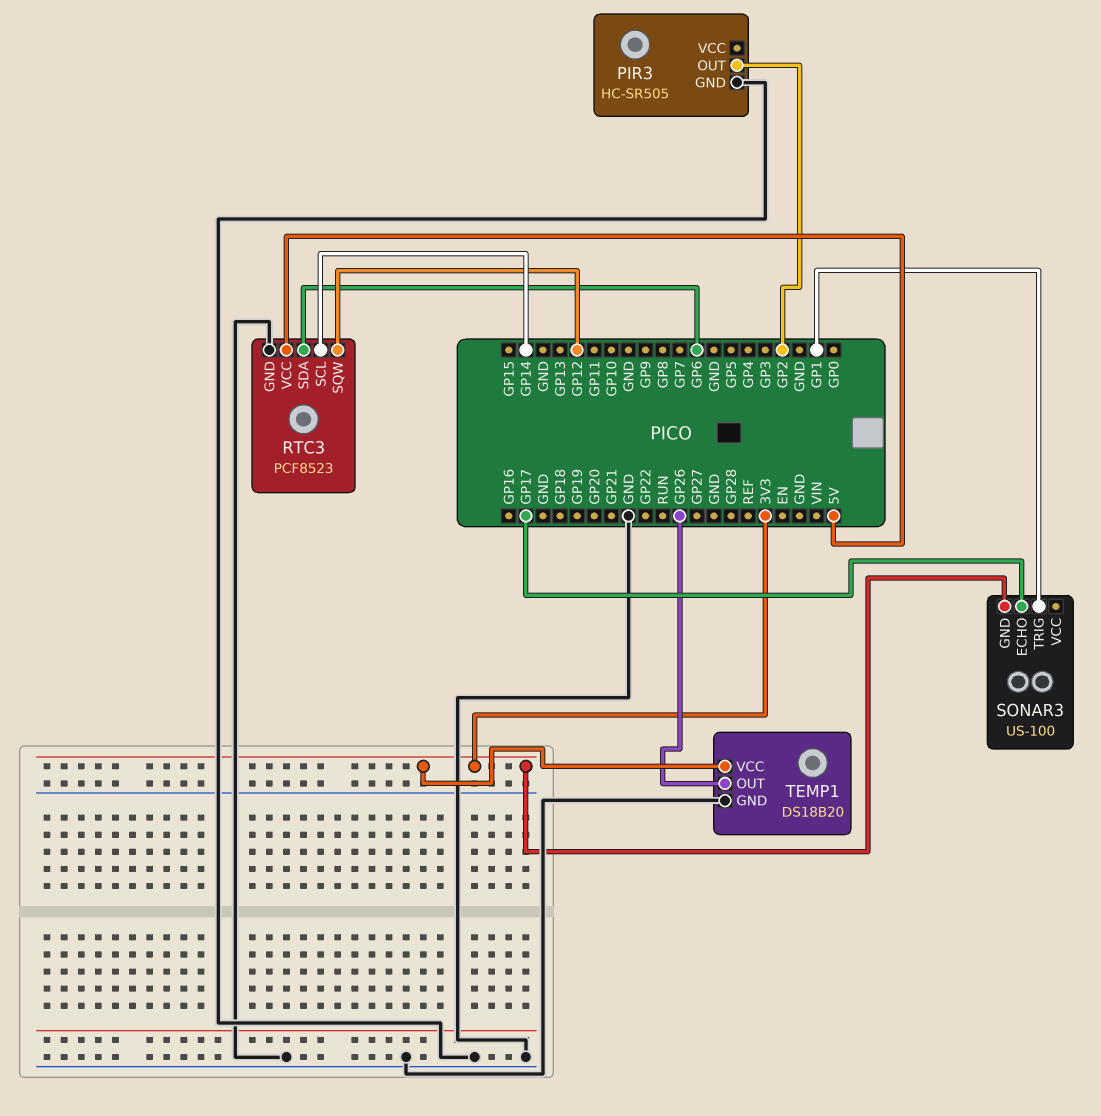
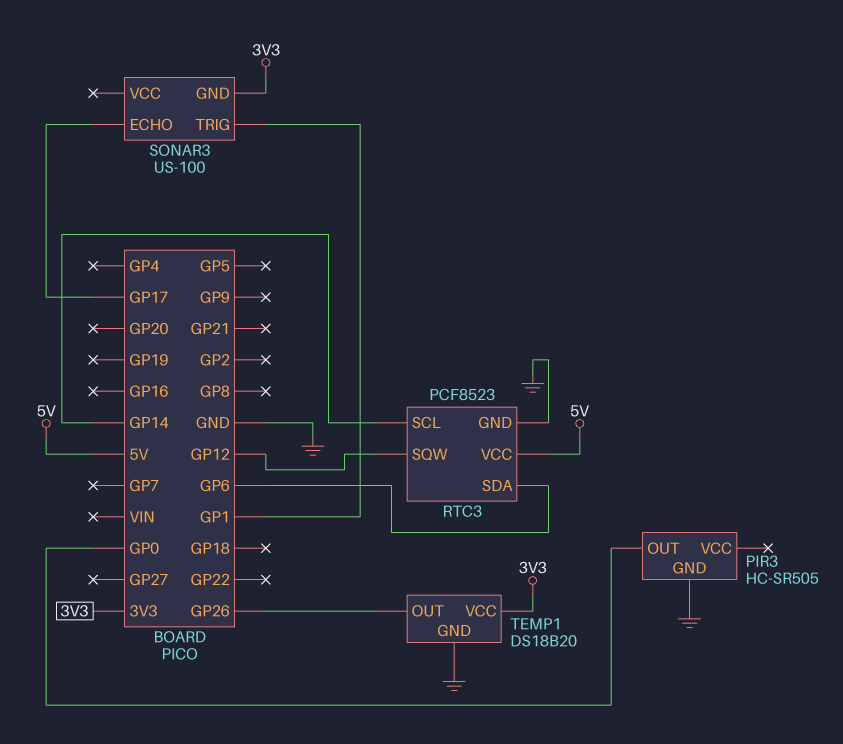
PIR3 pin OUT: GP2 -> GP0

